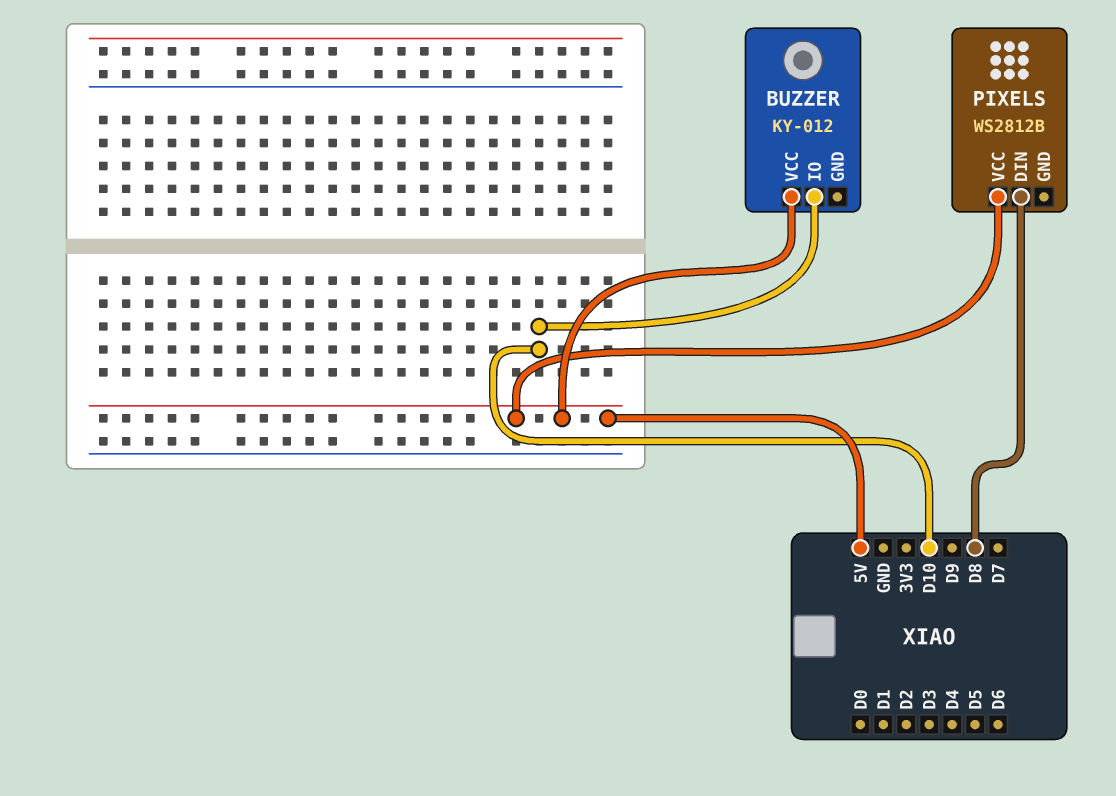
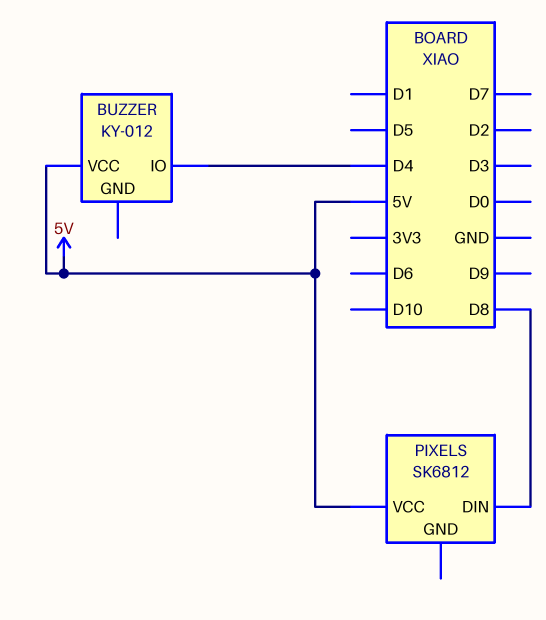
BUZZER pin IO: D10 -> D4
PIXELS: WS2812B -> SK6812

